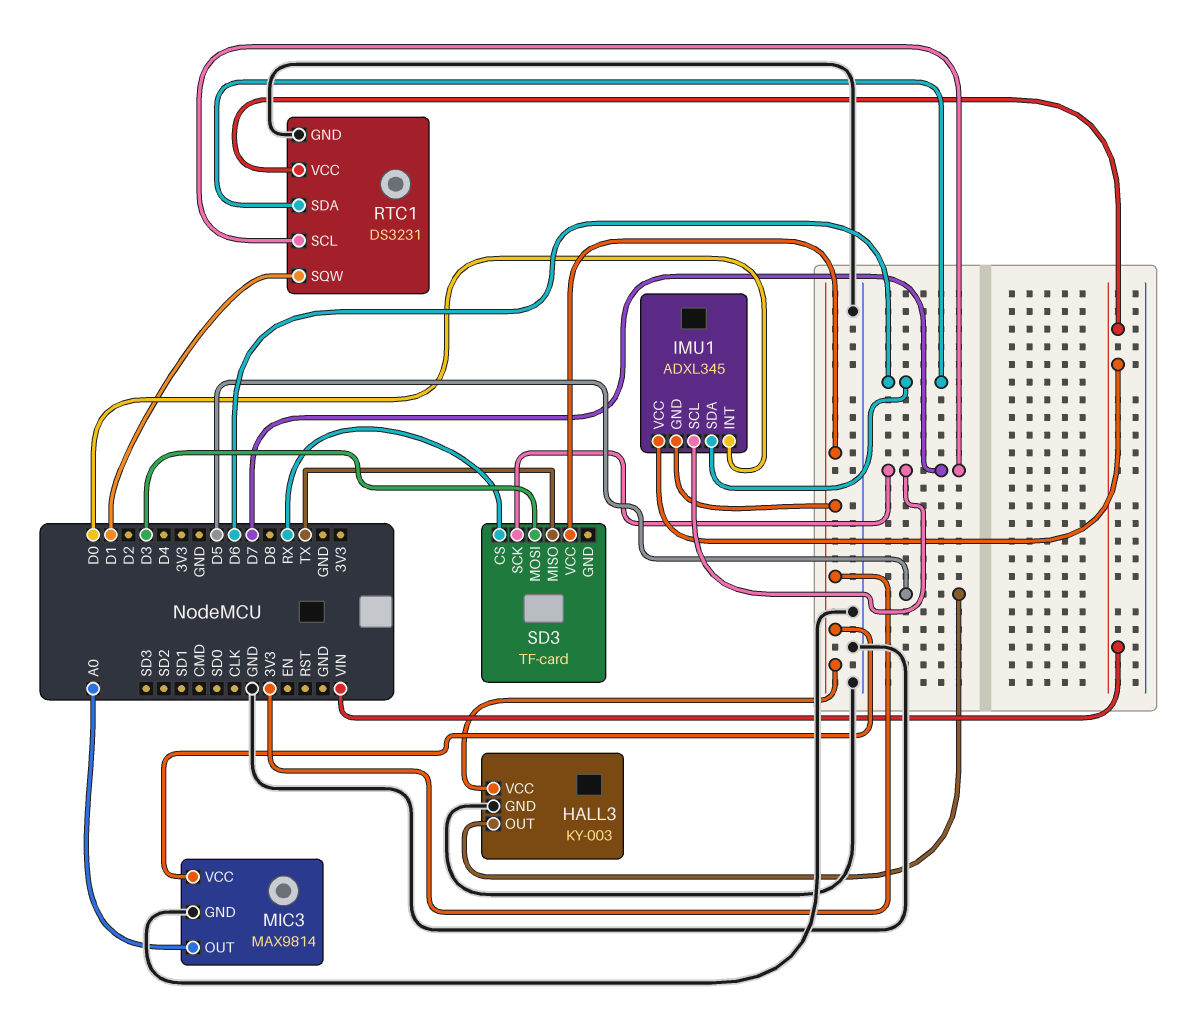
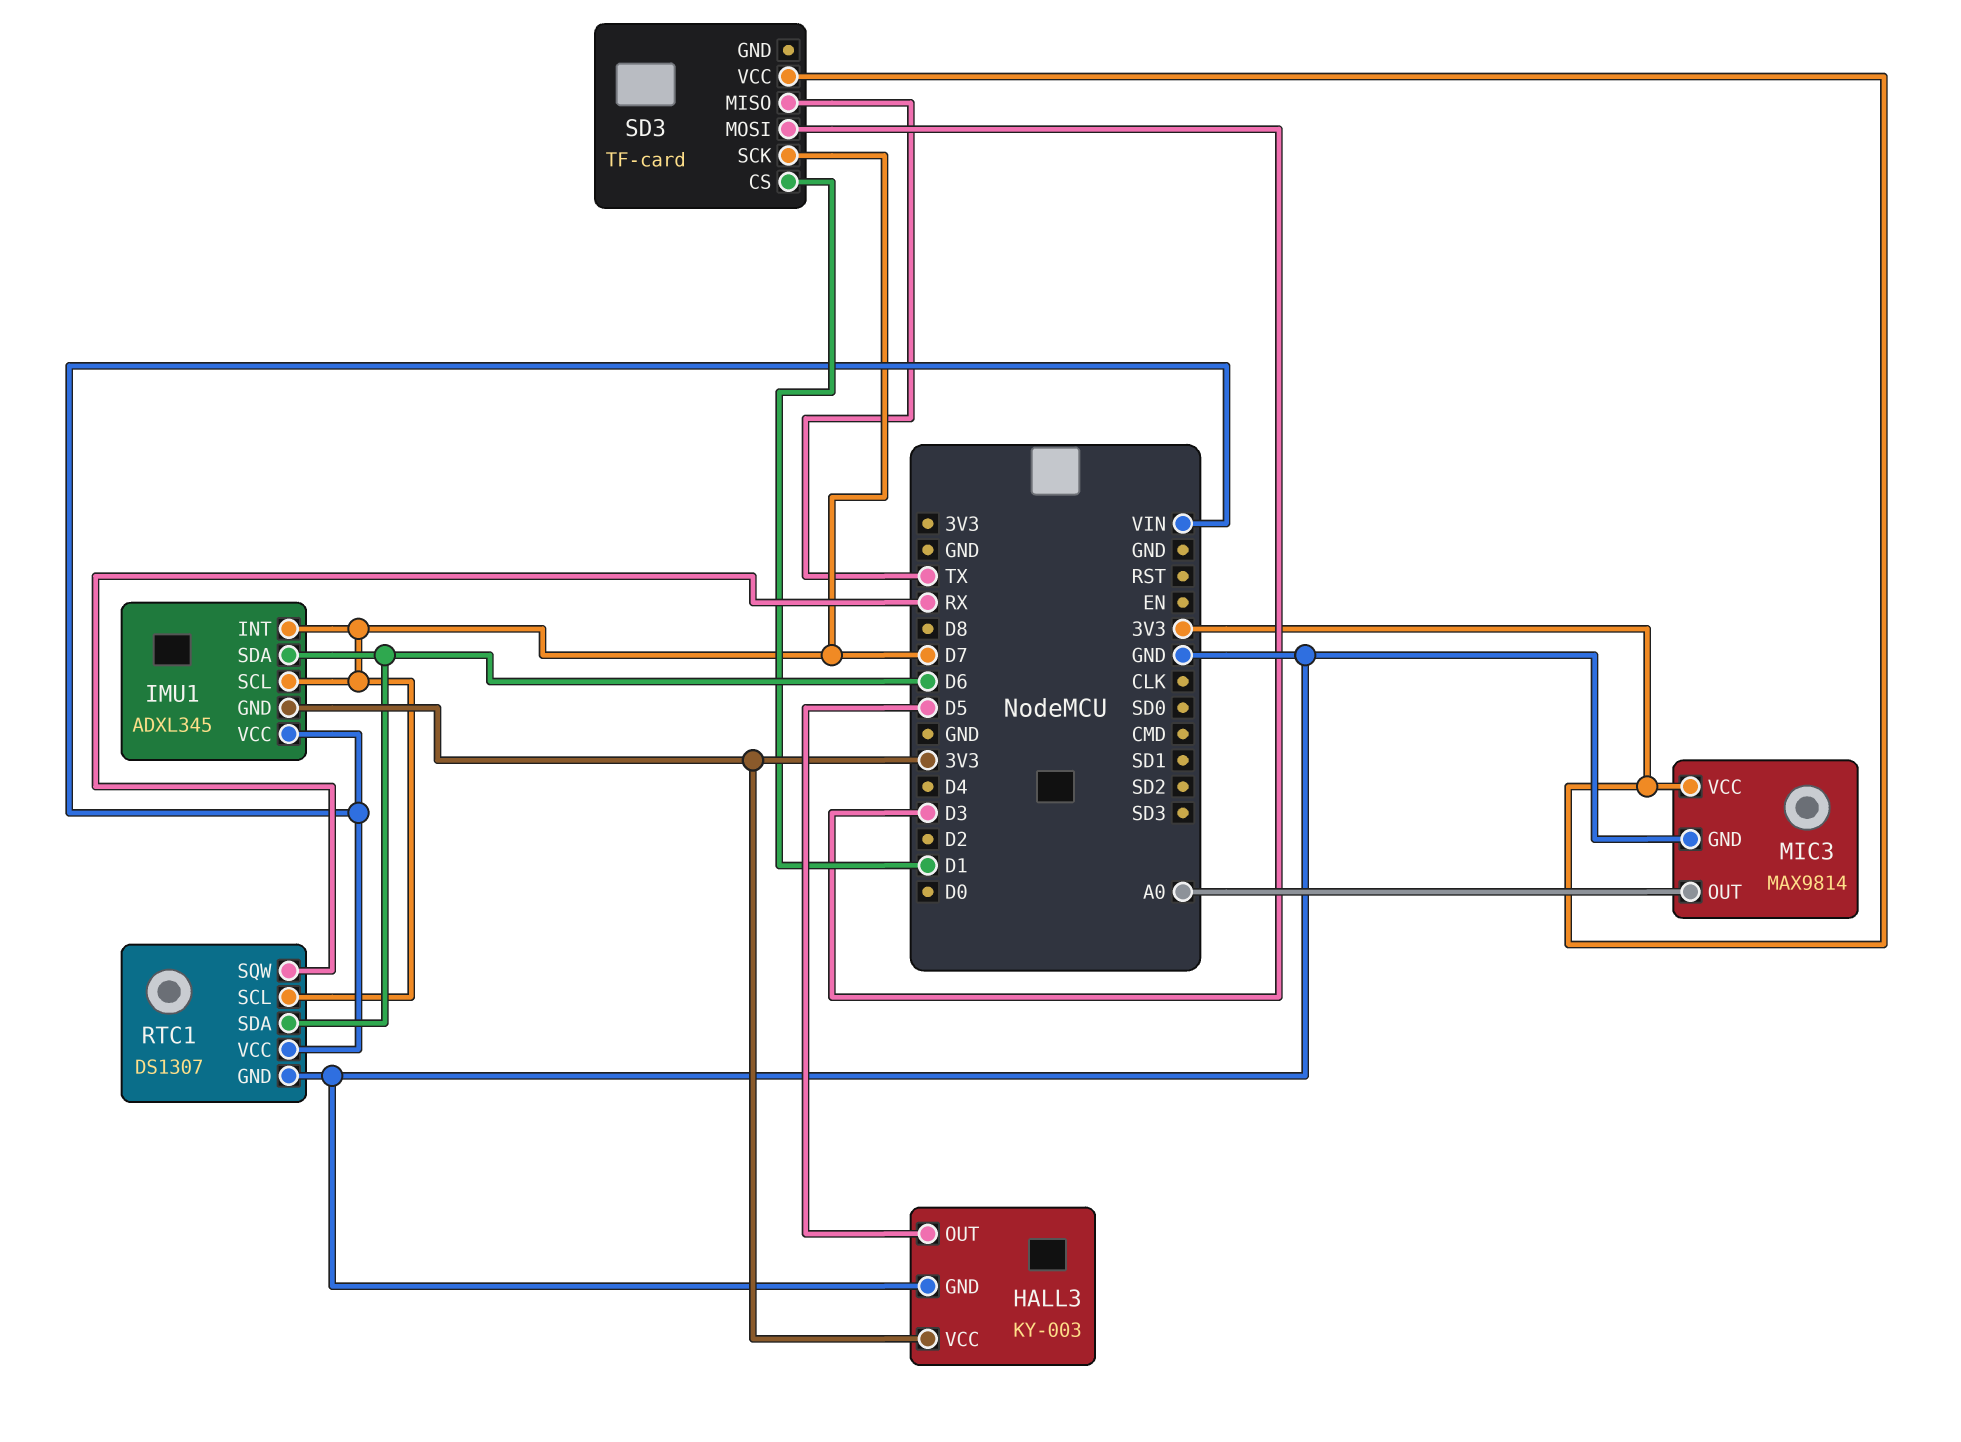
IMU1 pin INT: D0 -> D7
RTC1: DS3231 -> DS1307
RTC1 pin SQW: D1 -> RX
SD3 pin CS: RX -> D1

